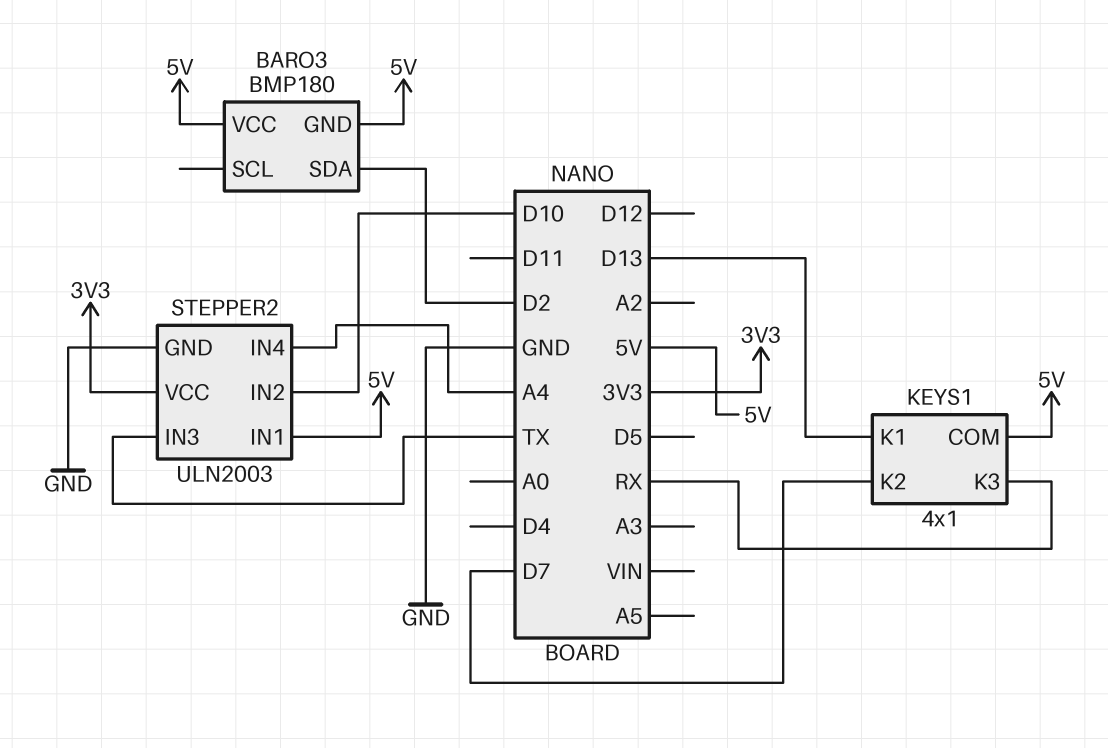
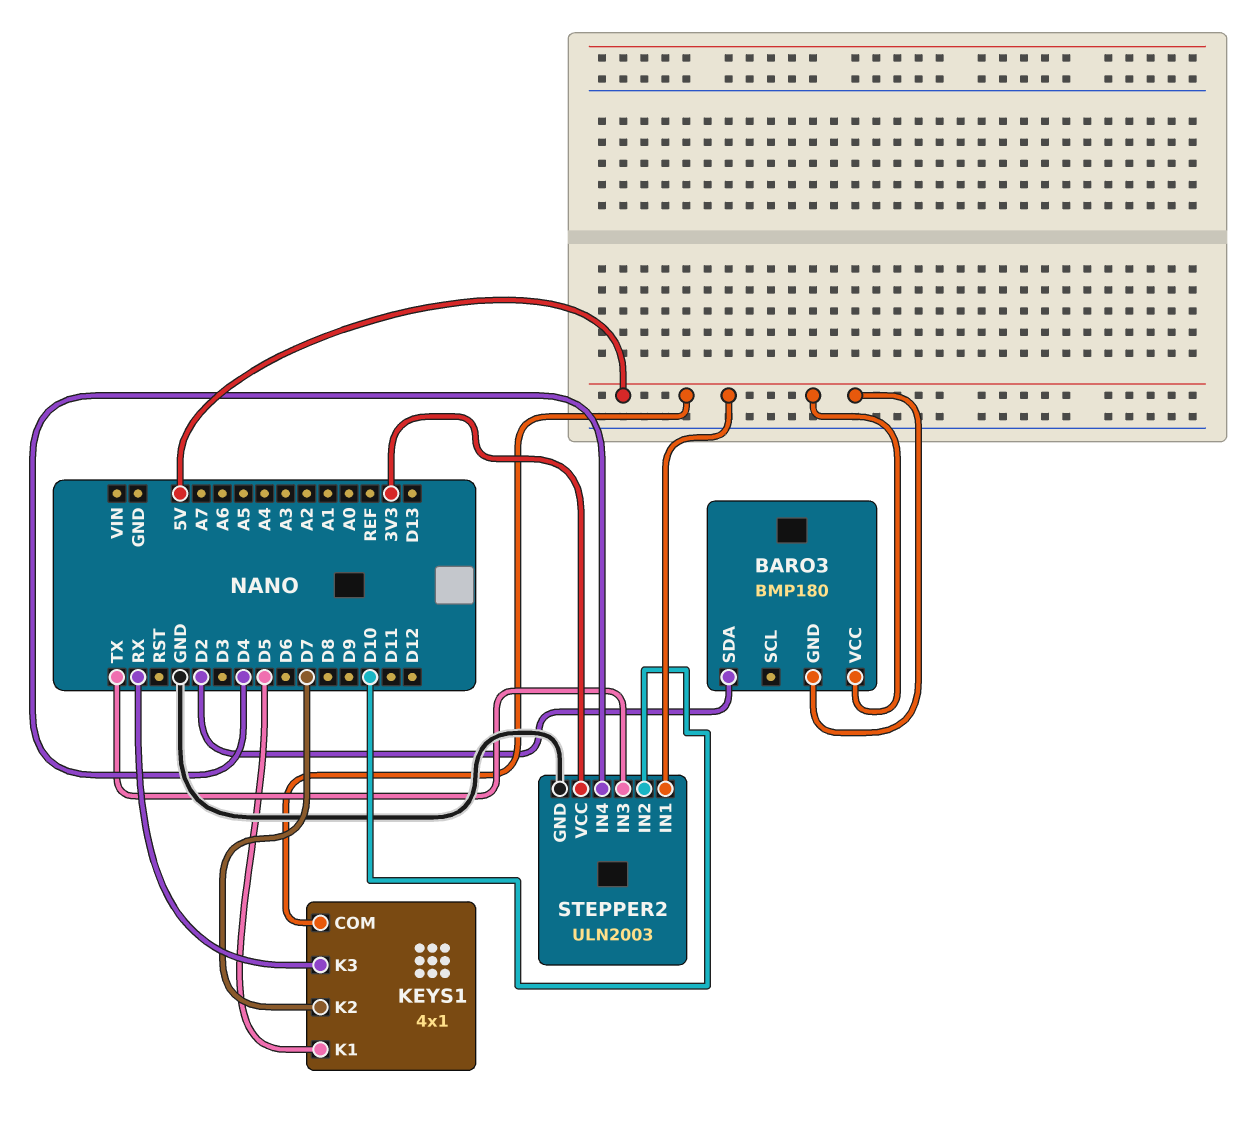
KEYS1 pin K1: D13 -> D5
STEPPER2 pin IN4: A4 -> D4

